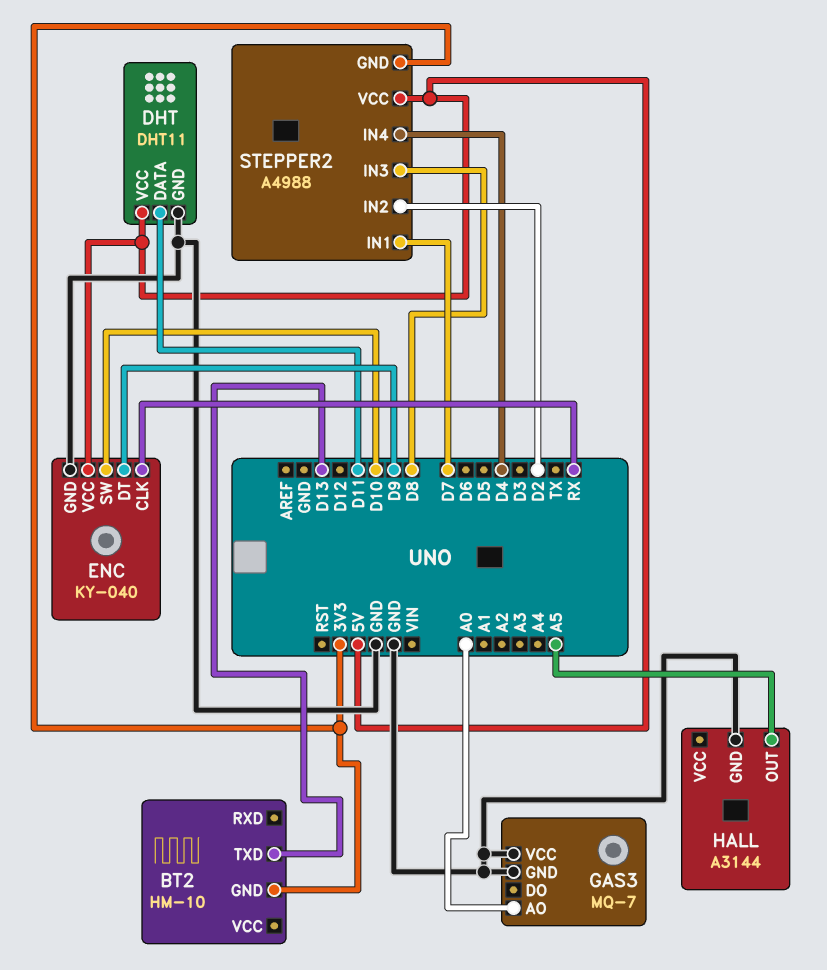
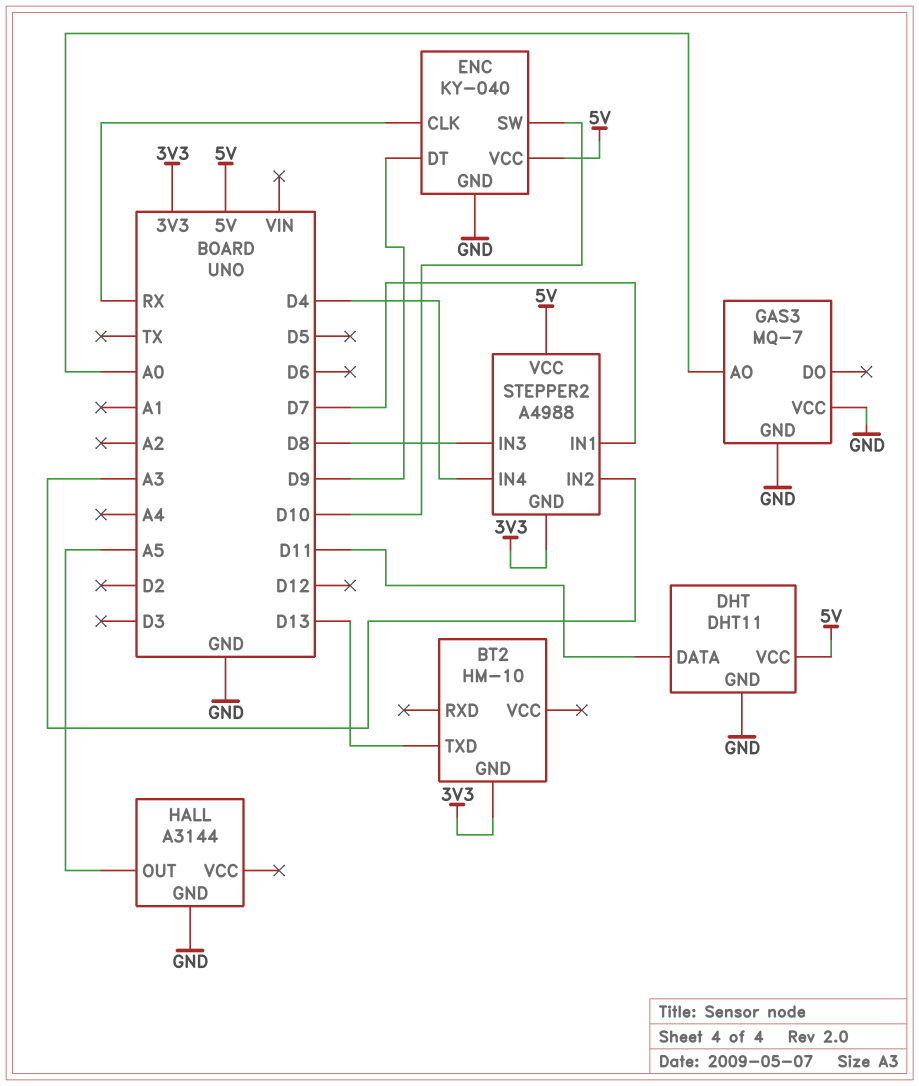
STEPPER2 pin IN2: D2 -> A3

